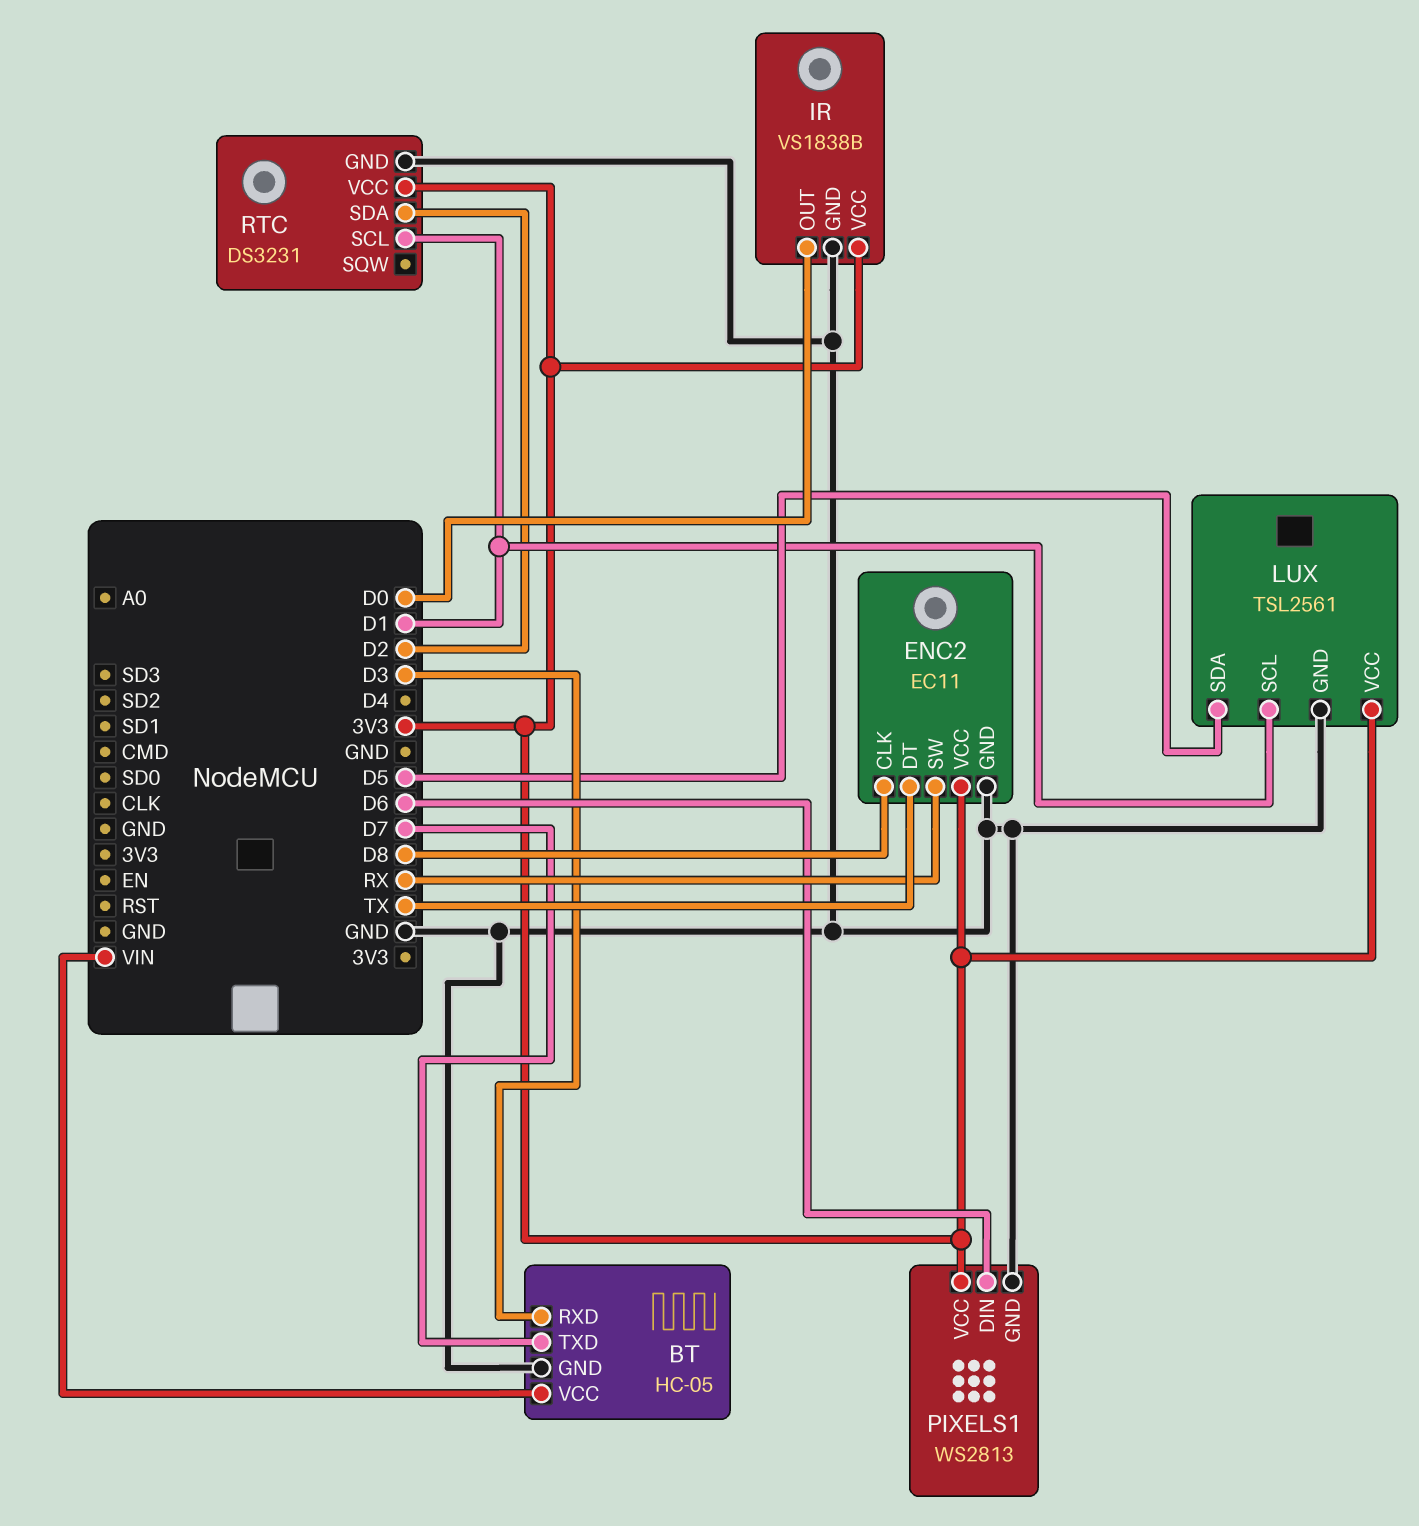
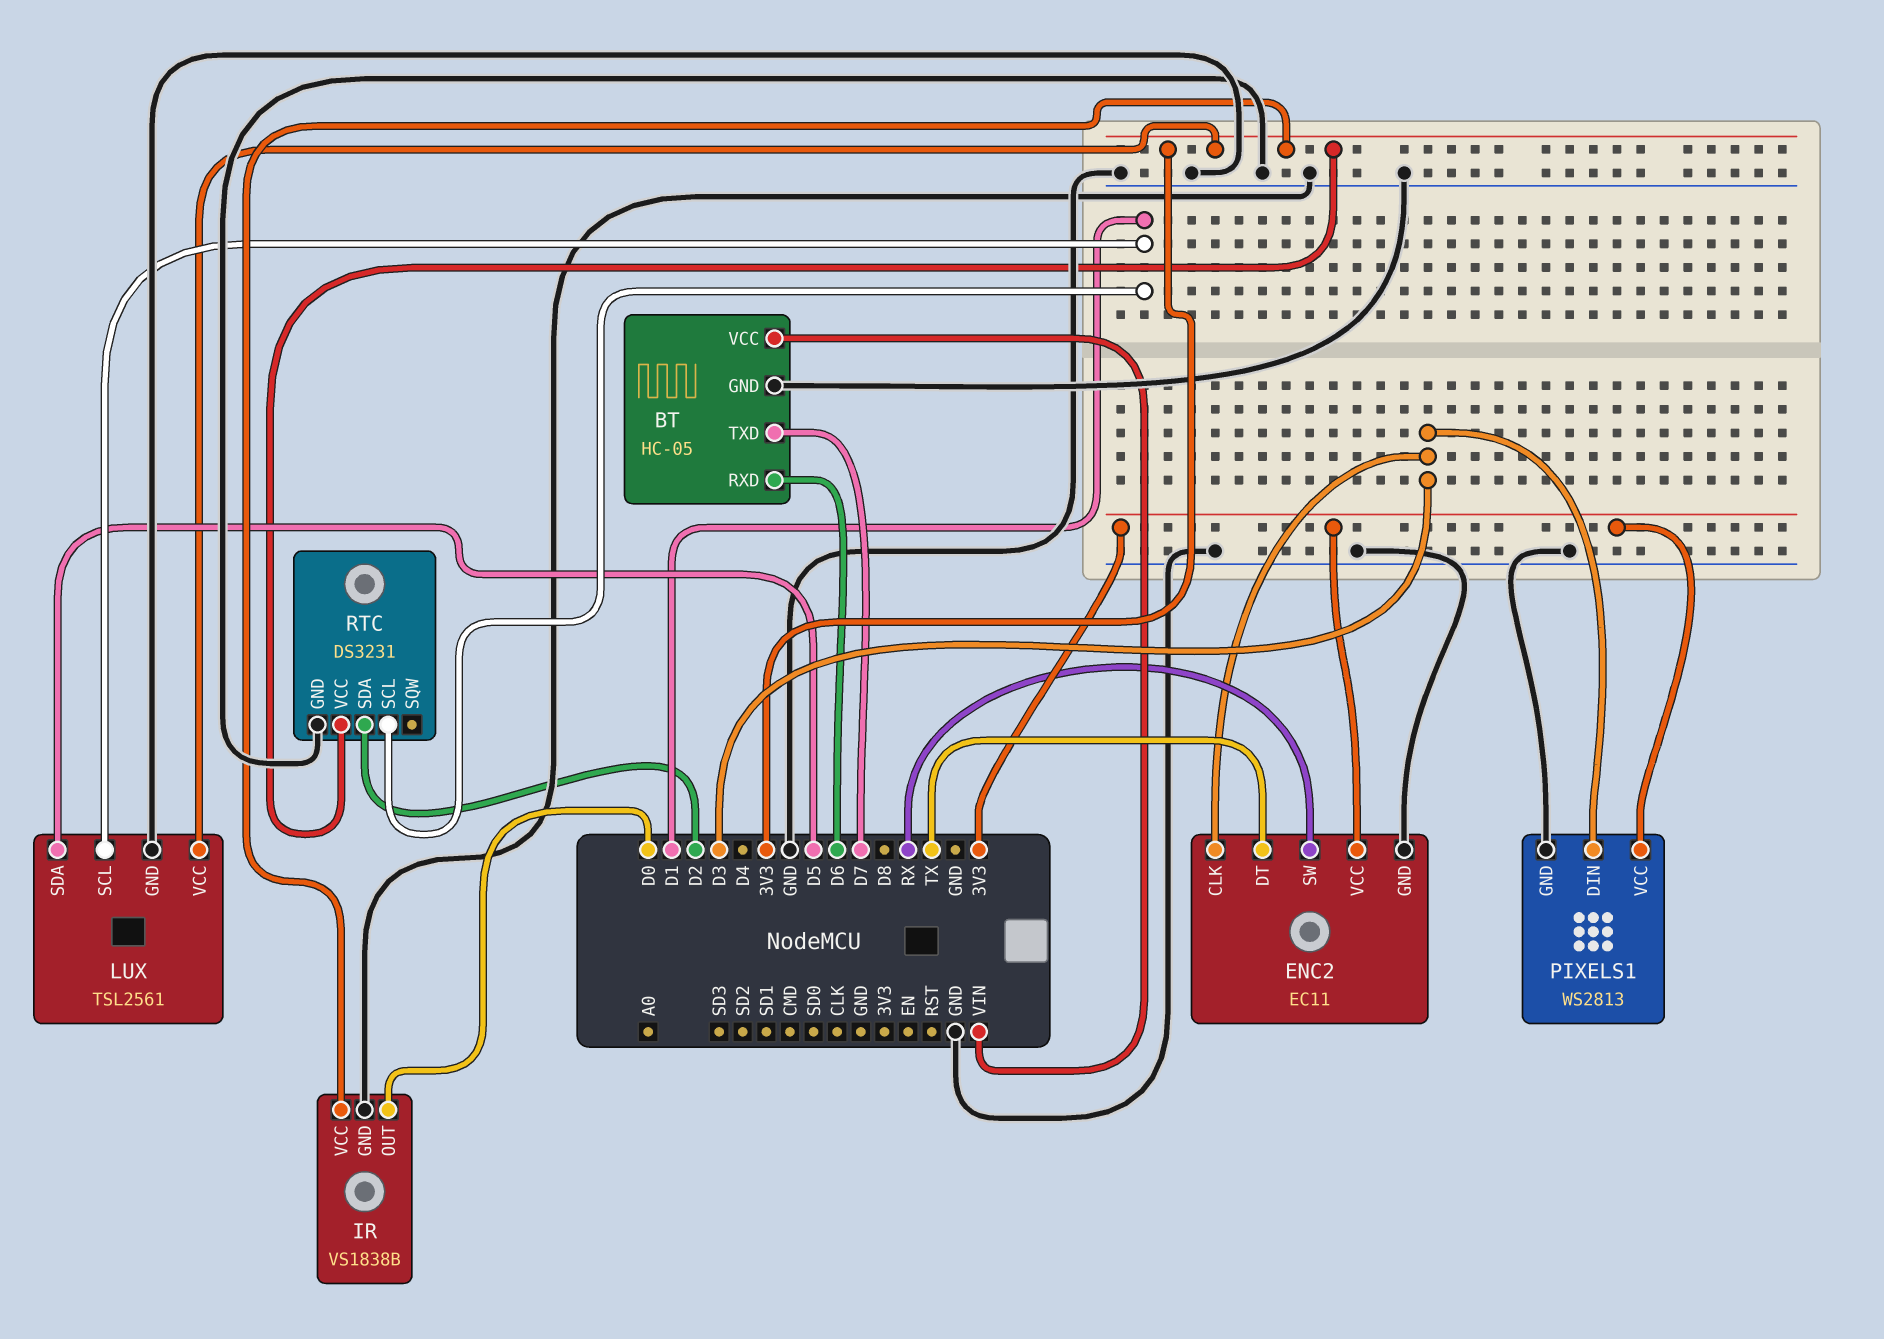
BT pin RXD: D3 -> D6
ENC2 pin CLK: D8 -> D3
PIXELS1 pin DIN: D6 -> D3

